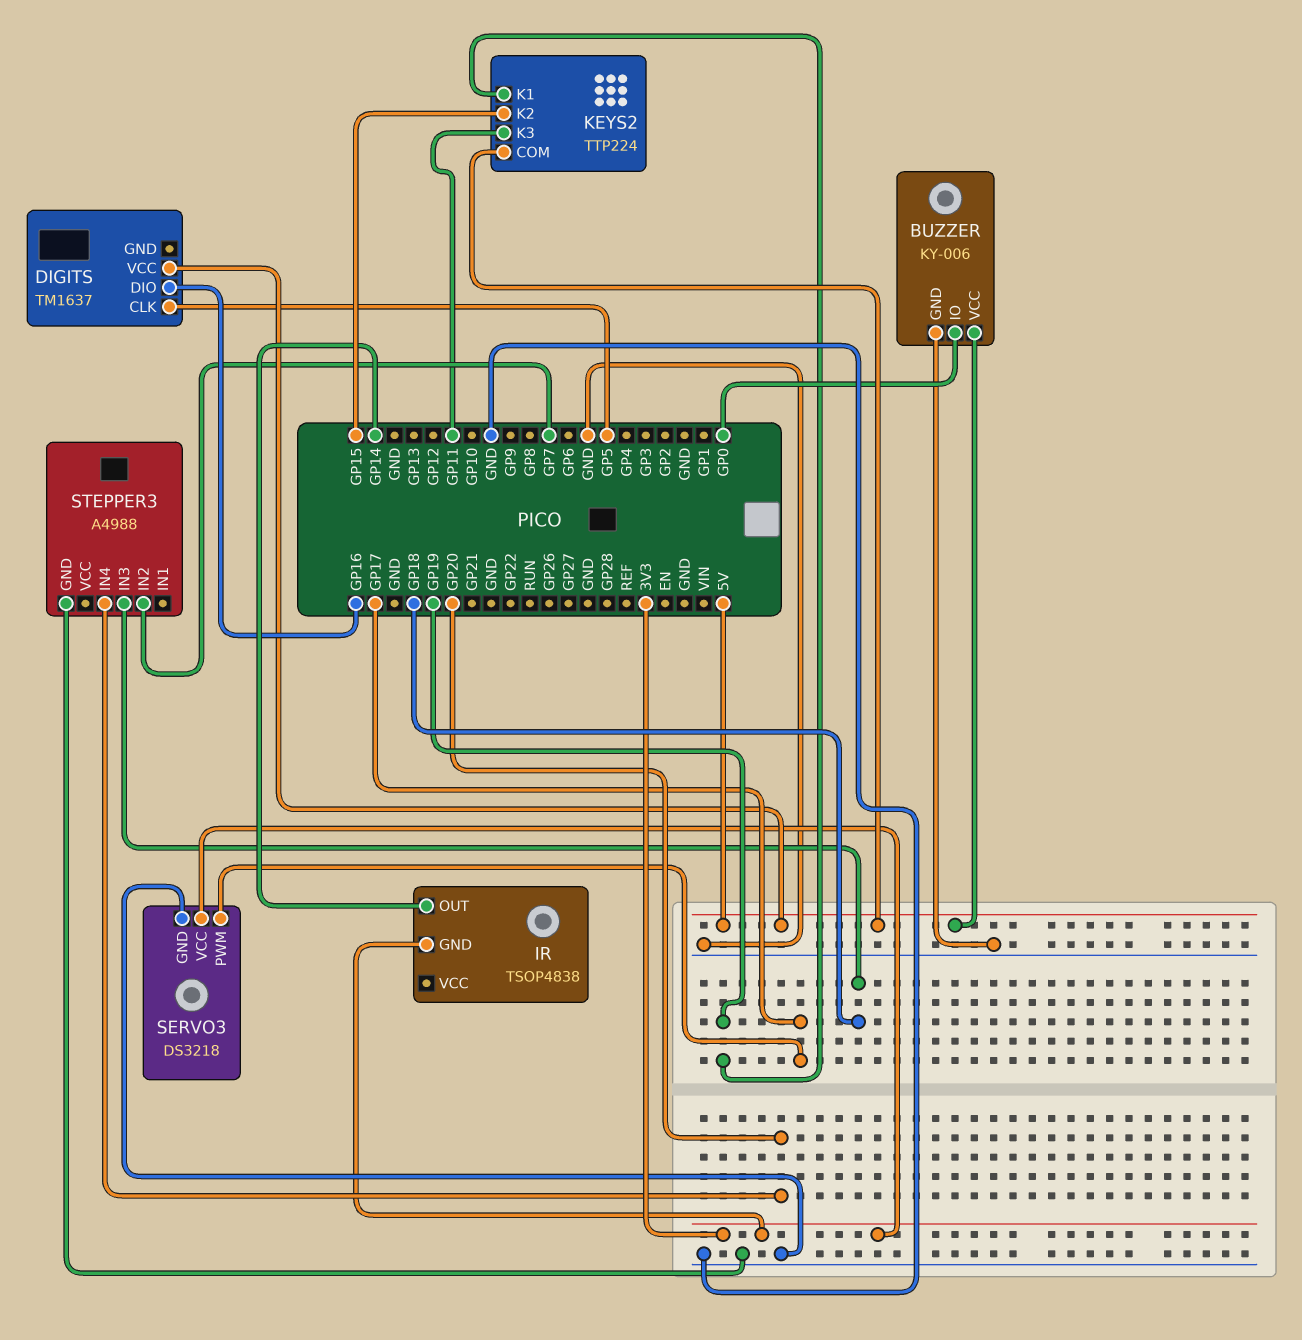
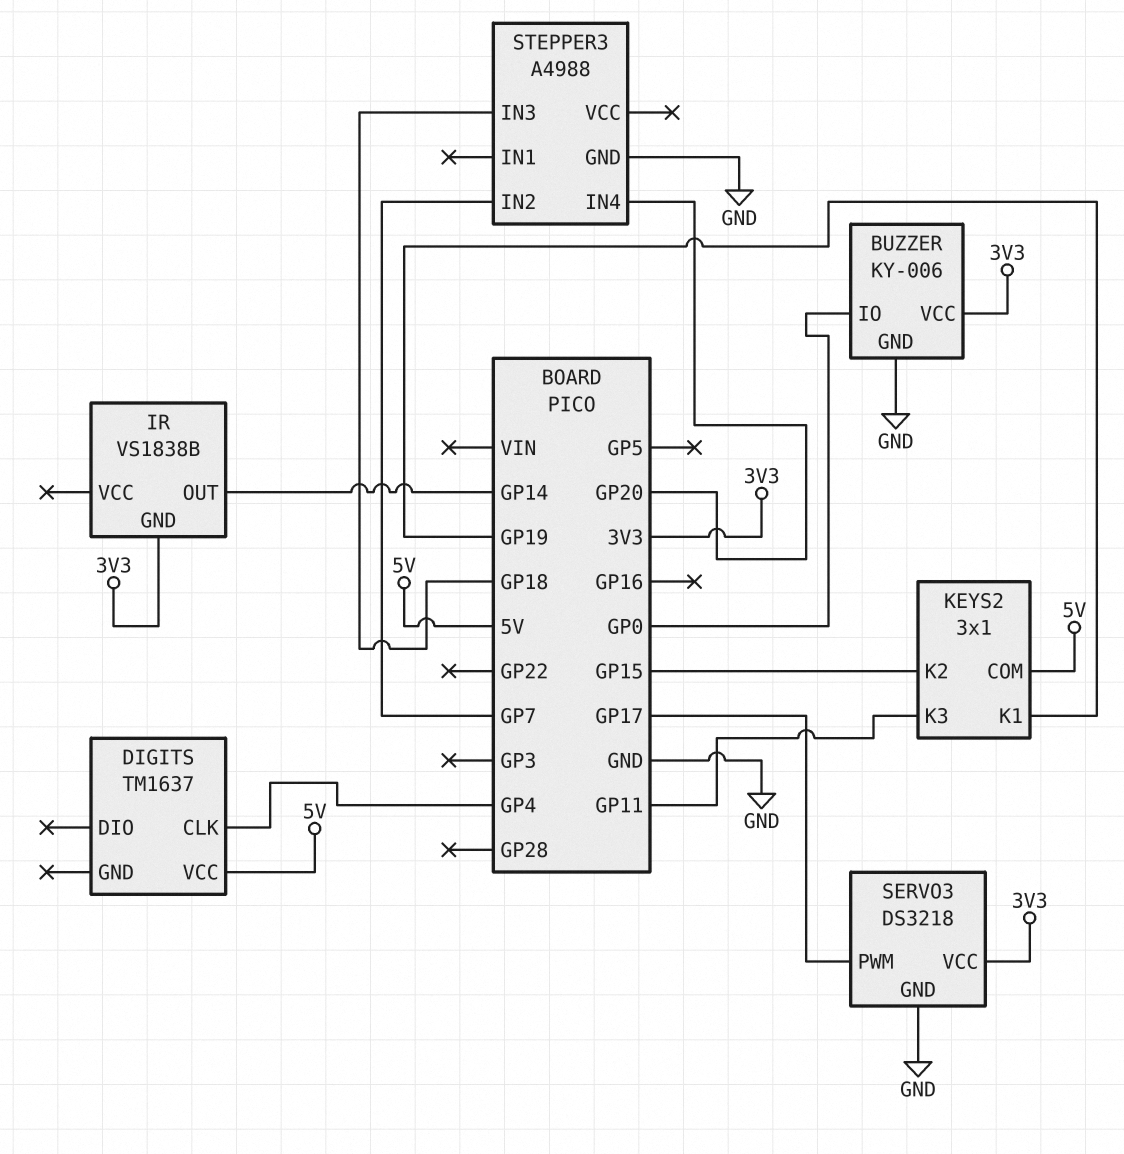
BUZZER pin VCC: 5V -> 3V3
DIGITS pin CLK: GP5 -> GP4
DIGITS pin DIO: GP16 -> none
IR: TSOP4838 -> VS1838B
KEYS2: TTP224 -> 3x1

